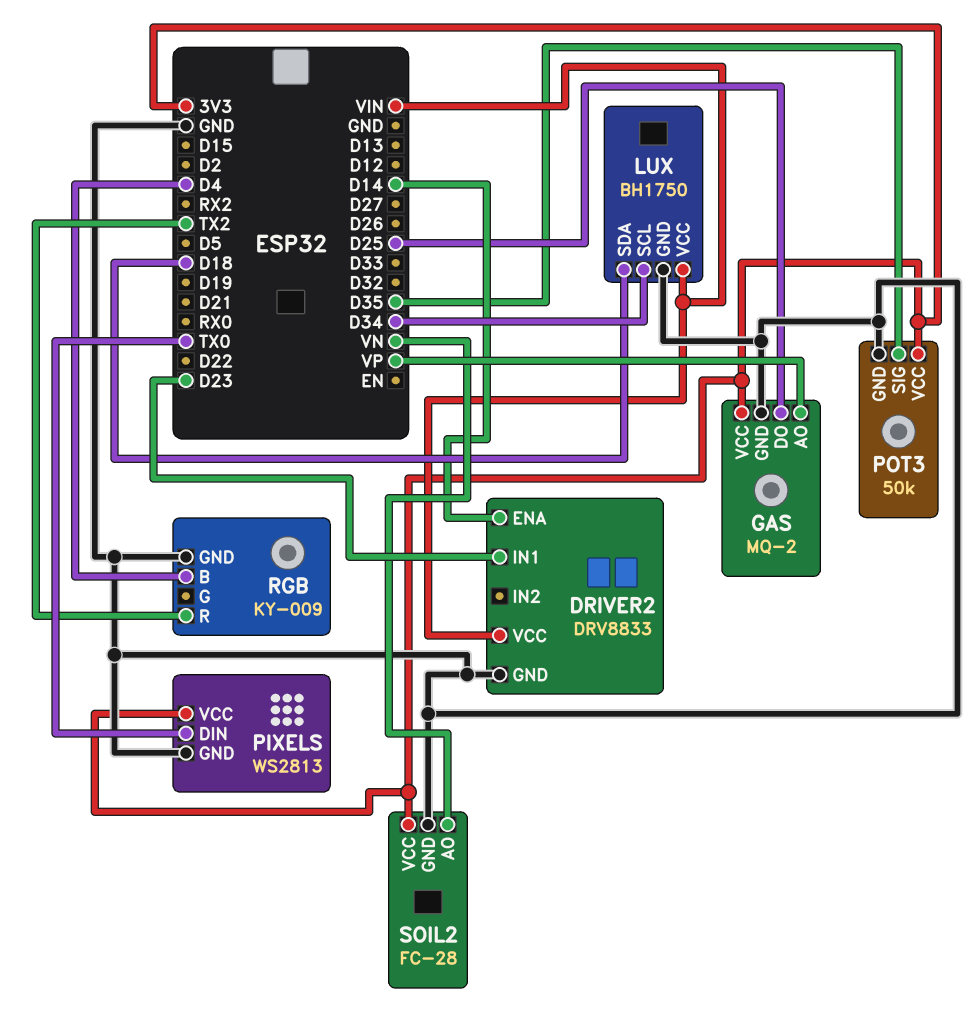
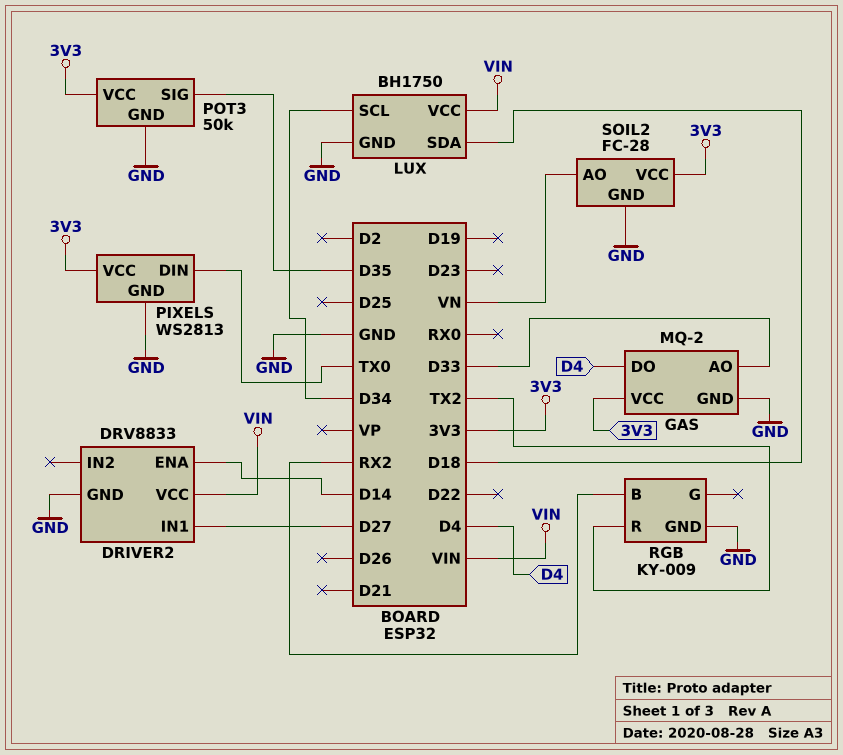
DRIVER2 pin IN1: D23 -> D27
GAS pin AO: VP -> D33
GAS pin DO: D25 -> D4
RGB pin B: D4 -> RX2

